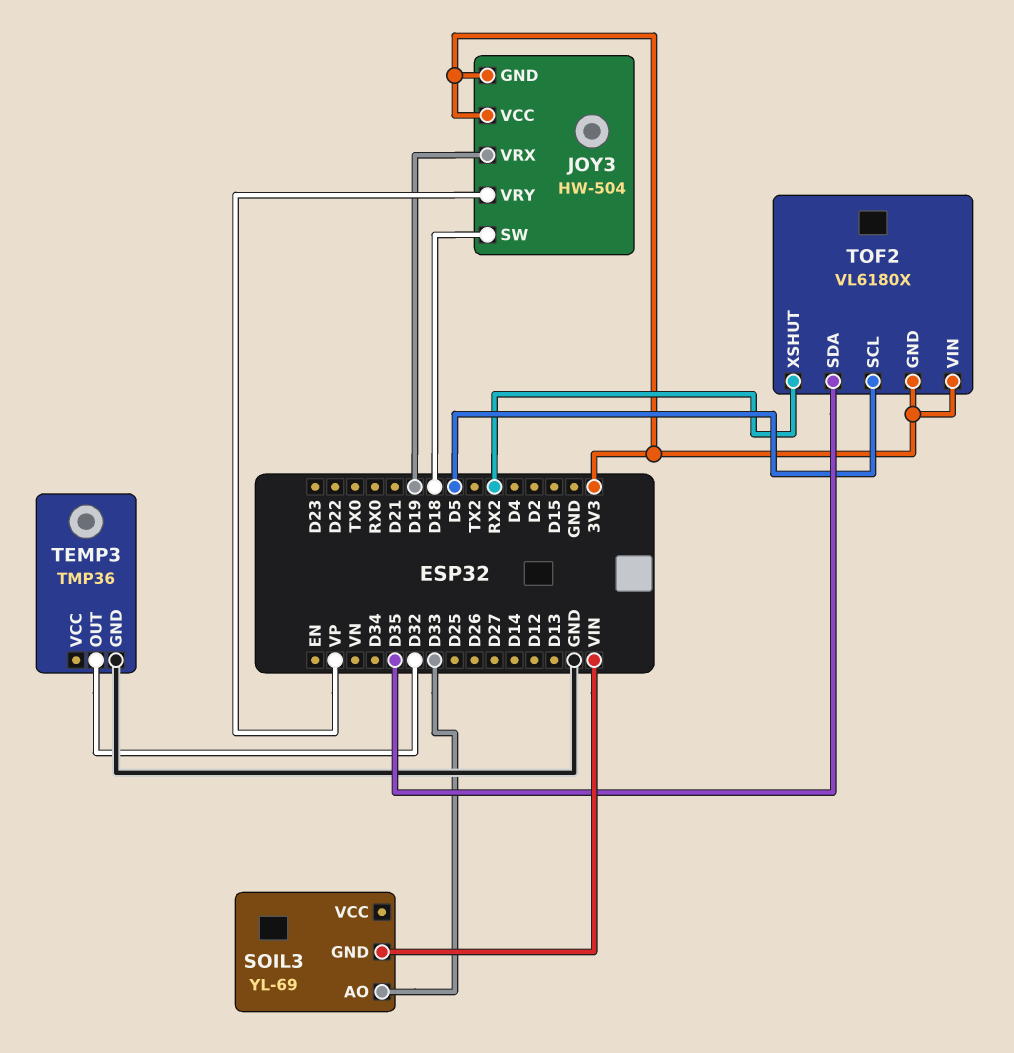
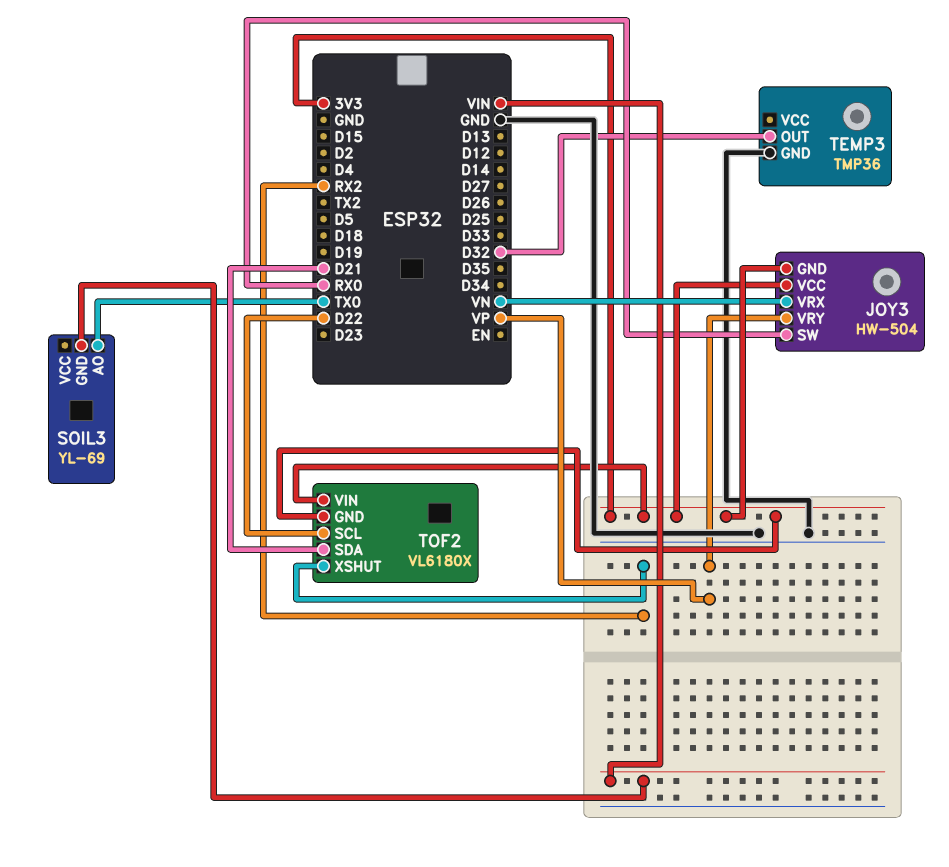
JOY3 pin SW: D18 -> RX0
JOY3 pin VRX: D19 -> VN
SOIL3 pin AO: D33 -> TX0
TOF2 pin SCL: D5 -> D22
TOF2 pin SDA: D35 -> D21

